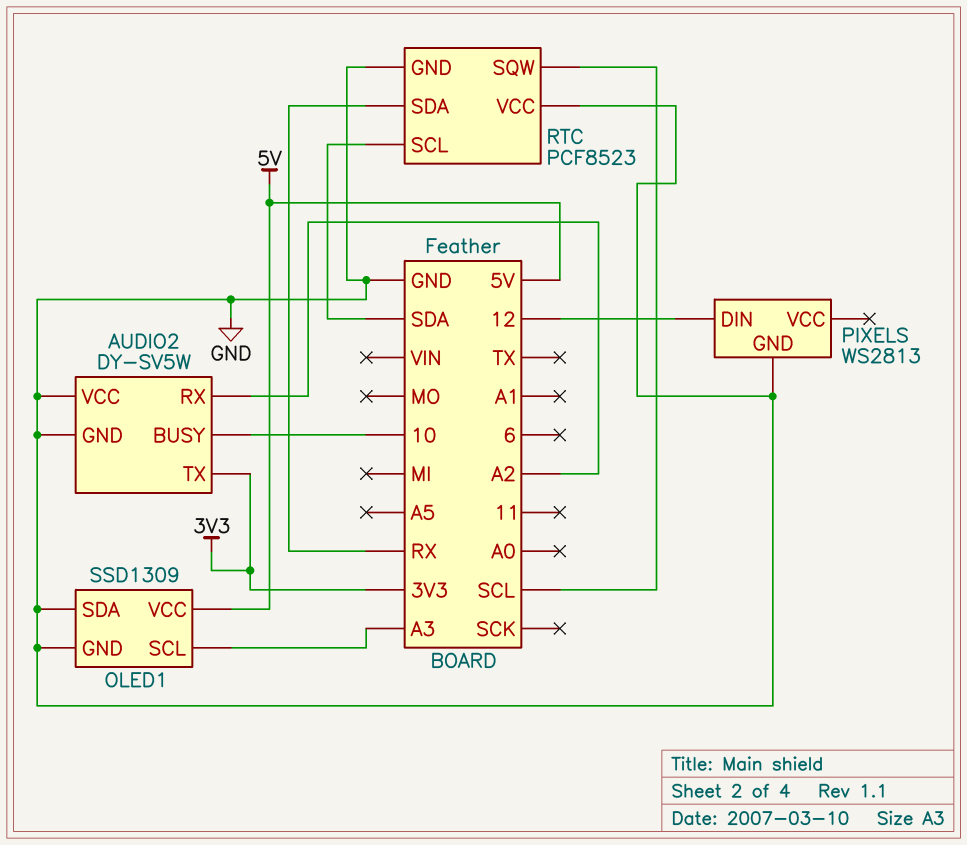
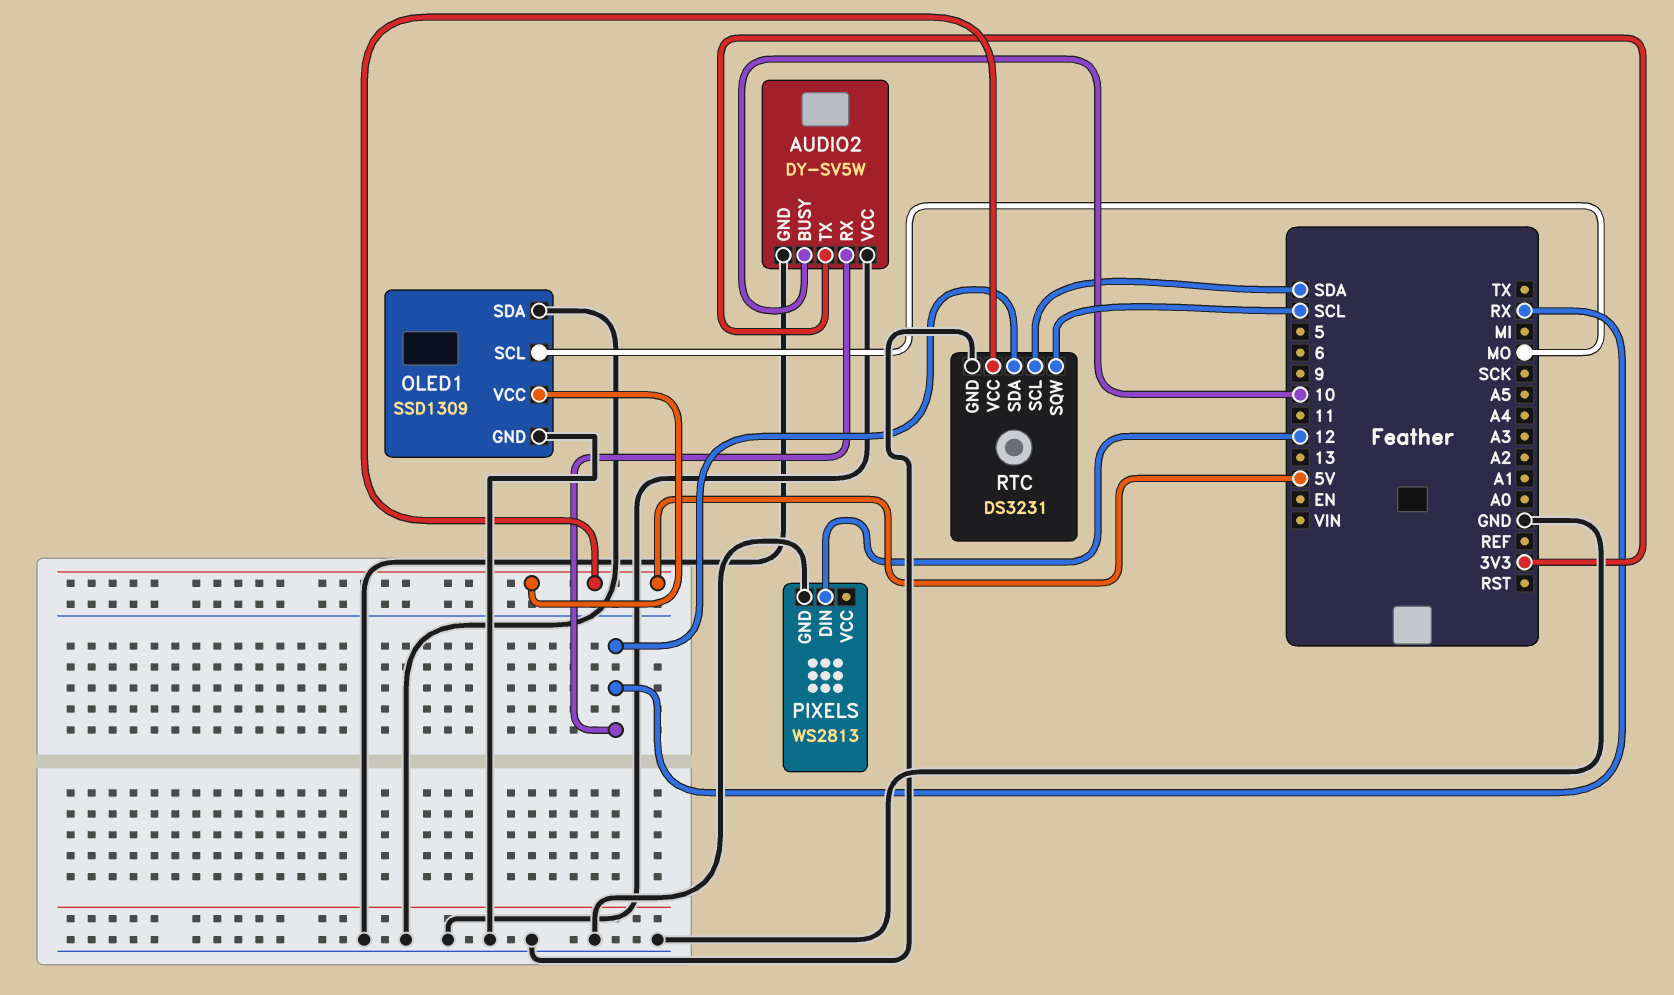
AUDIO2 pin RX: A2 -> RX
OLED1 pin SCL: A3 -> MO
RTC: PCF8523 -> DS3231
RTC pin VCC: GND -> 5V

